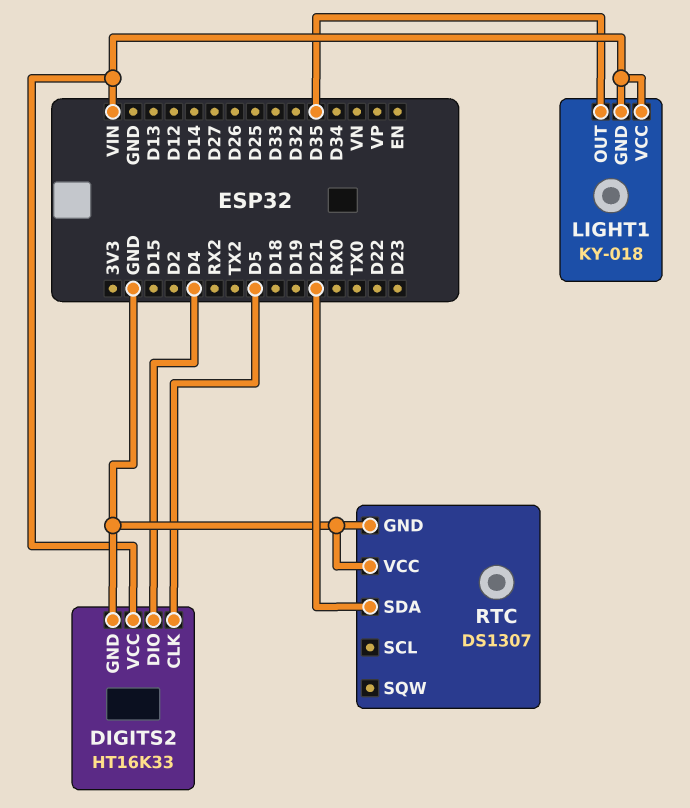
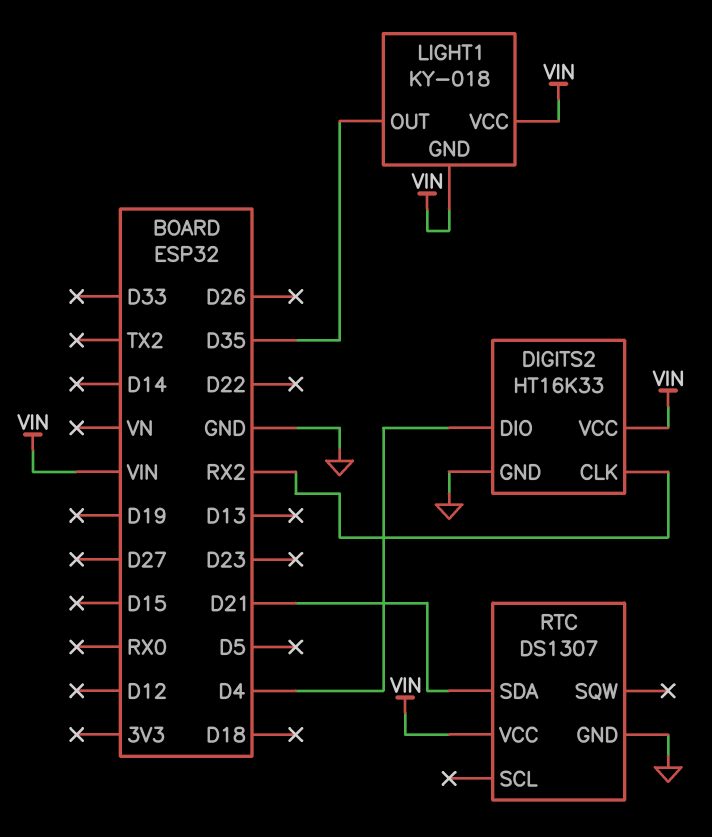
DIGITS2 pin CLK: D5 -> RX2
RTC pin VCC: GND -> VIN

